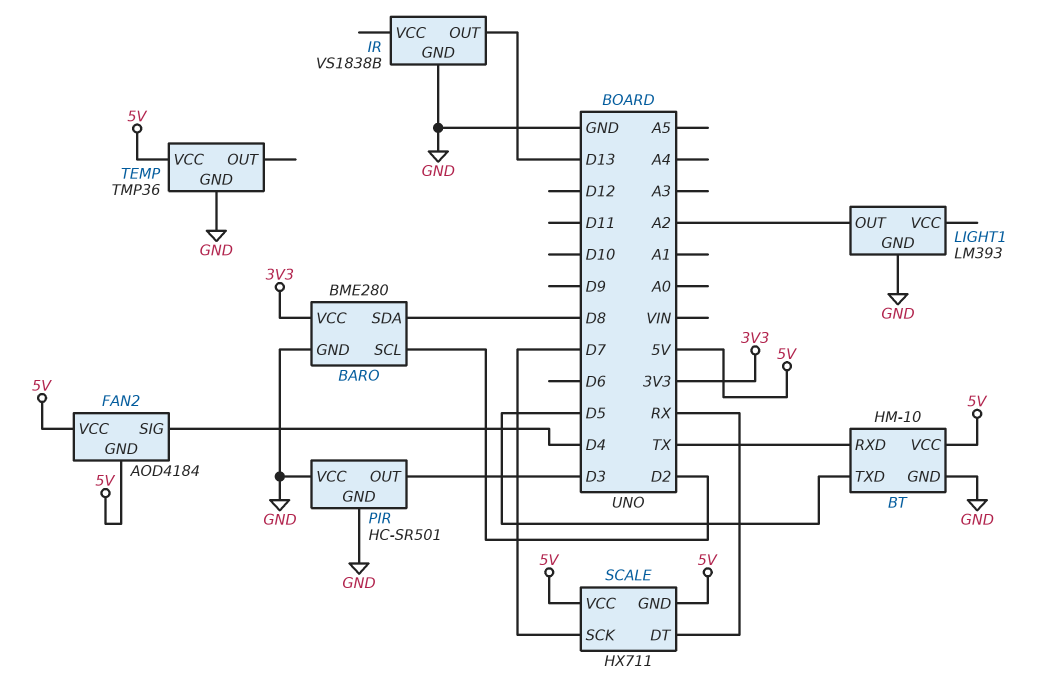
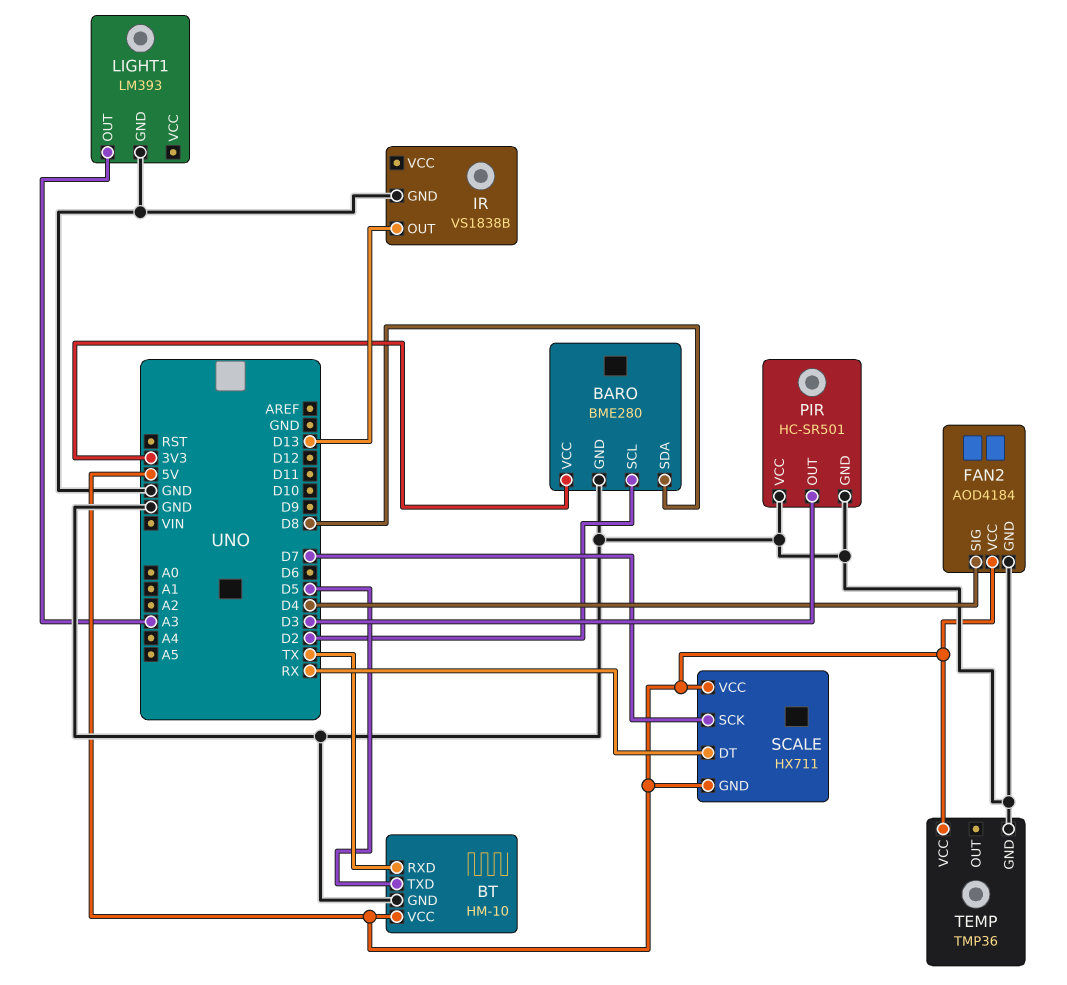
FAN2 pin GND: 5V -> GND
LIGHT1 pin OUT: A2 -> A3

